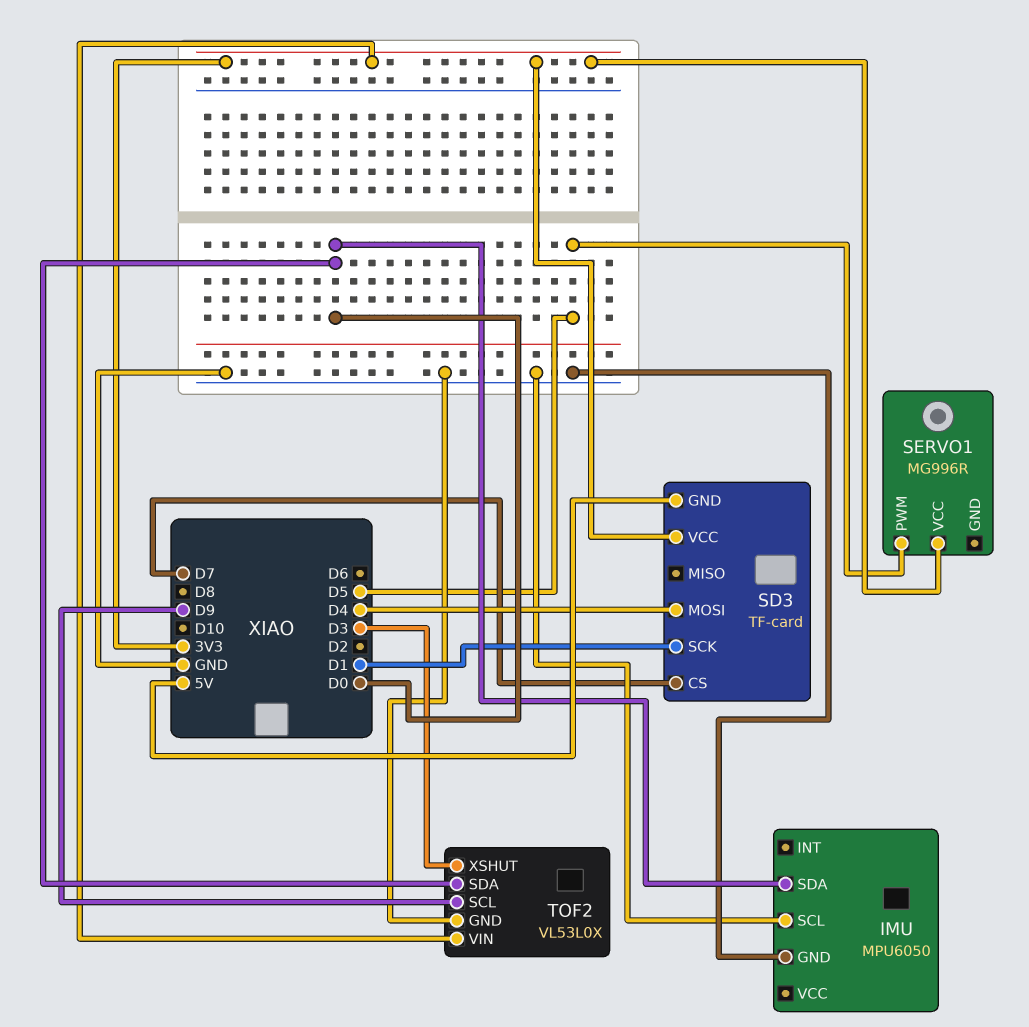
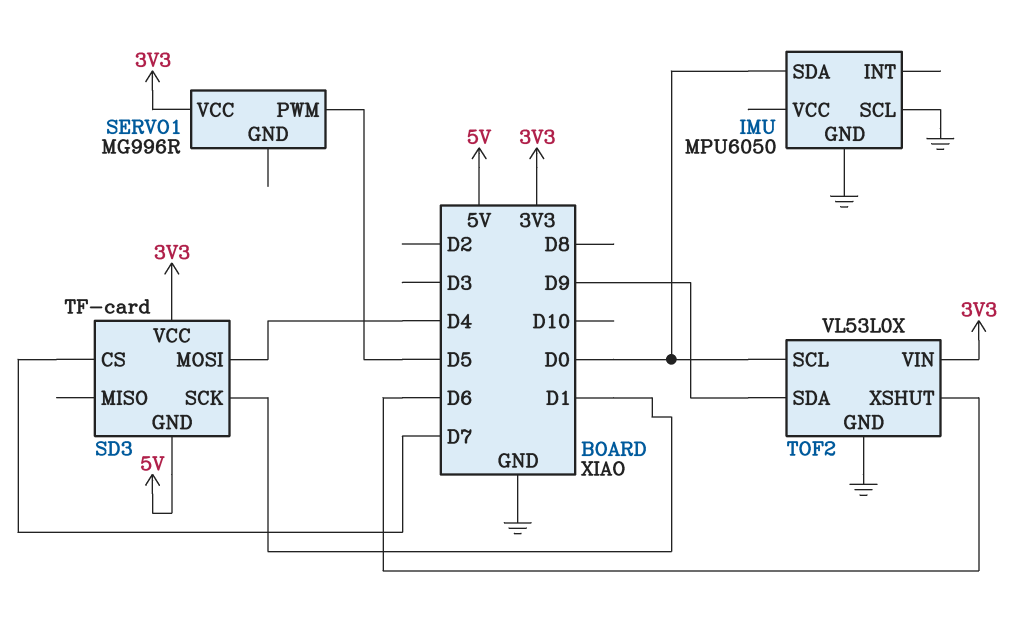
TOF2 pin SCL: D9 -> D0
TOF2 pin SDA: D0 -> D9
TOF2 pin XSHUT: D3 -> D6

